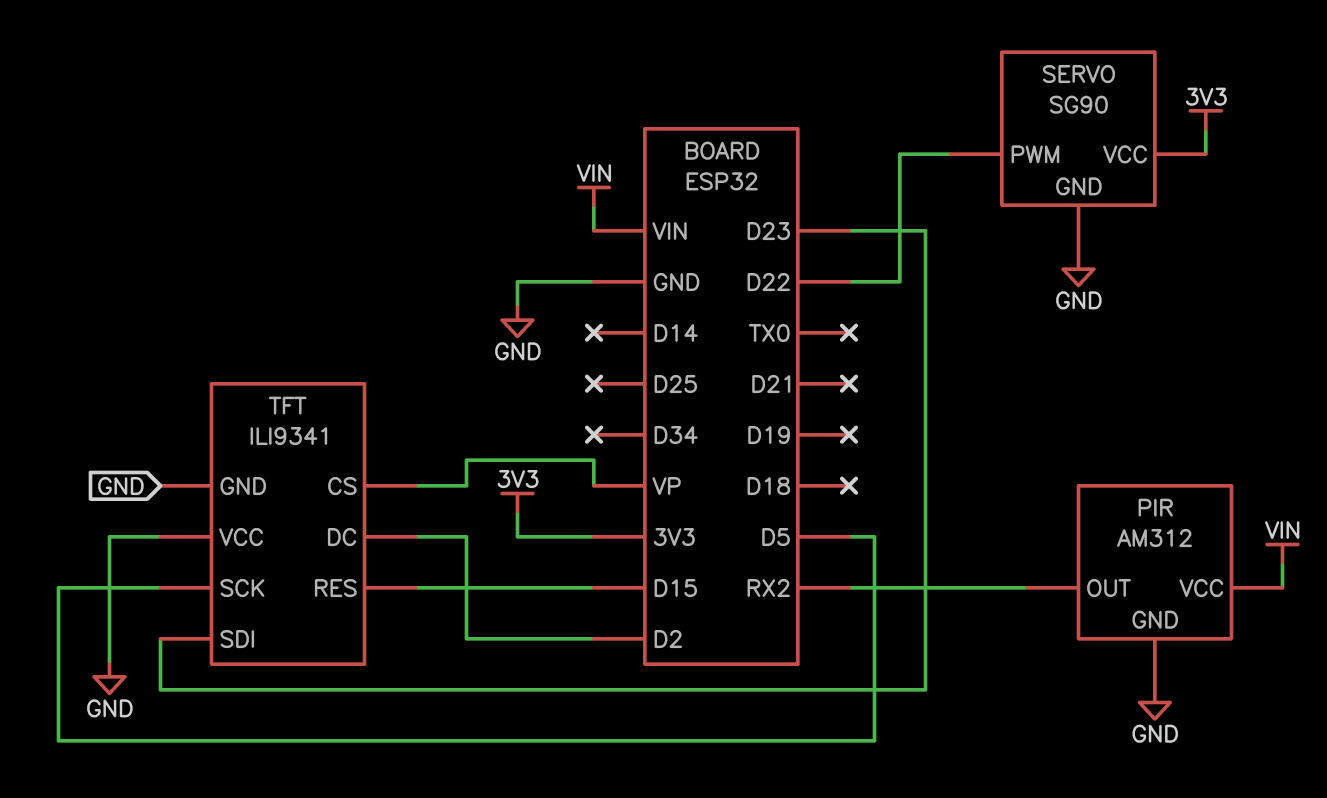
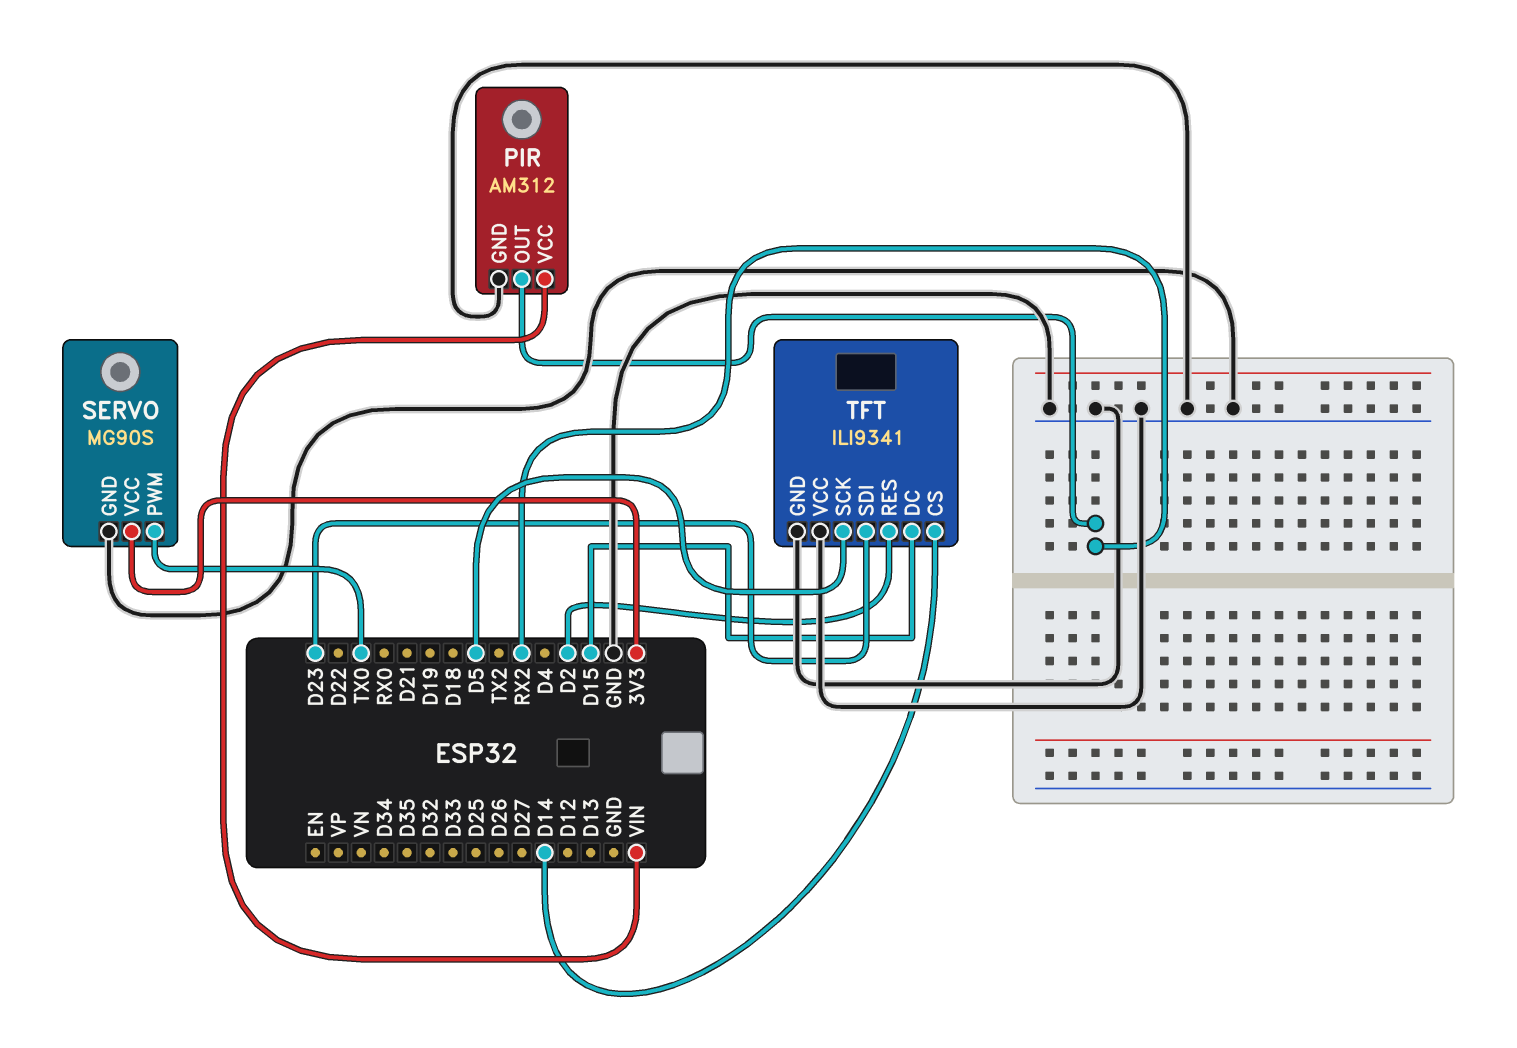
SERVO: SG90 -> MG90S
SERVO pin PWM: D22 -> TX0
TFT pin CS: VP -> D14
TFT pin DC: D2 -> D15
TFT pin RES: D15 -> D2

